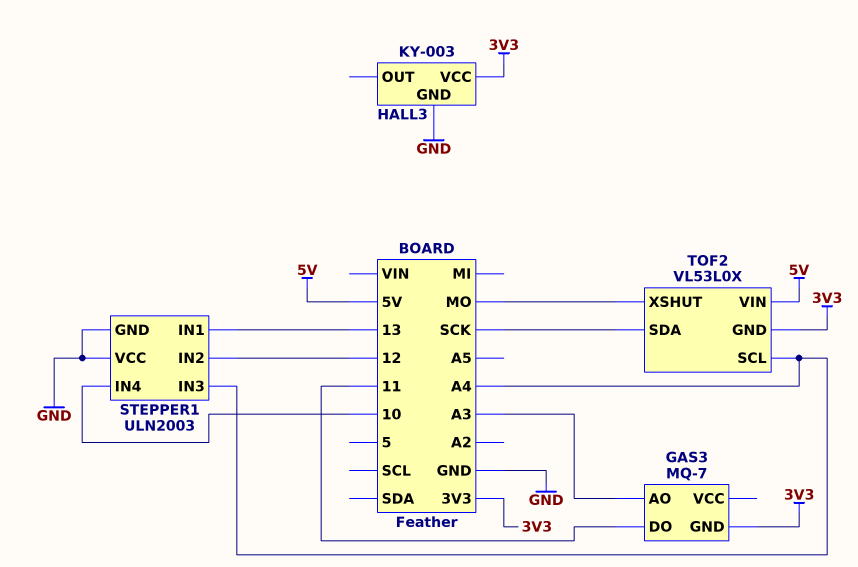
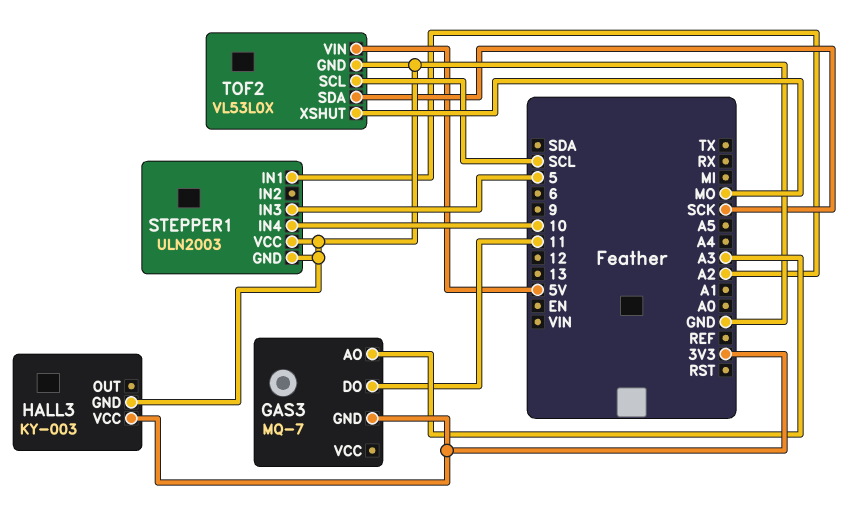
STEPPER1 pin IN1: 13 -> A2
STEPPER1 pin IN2: 12 -> none
STEPPER1 pin IN3: A4 -> 5
TOF2 pin GND: 3V3 -> GND
TOF2 pin SCL: A4 -> SCL

